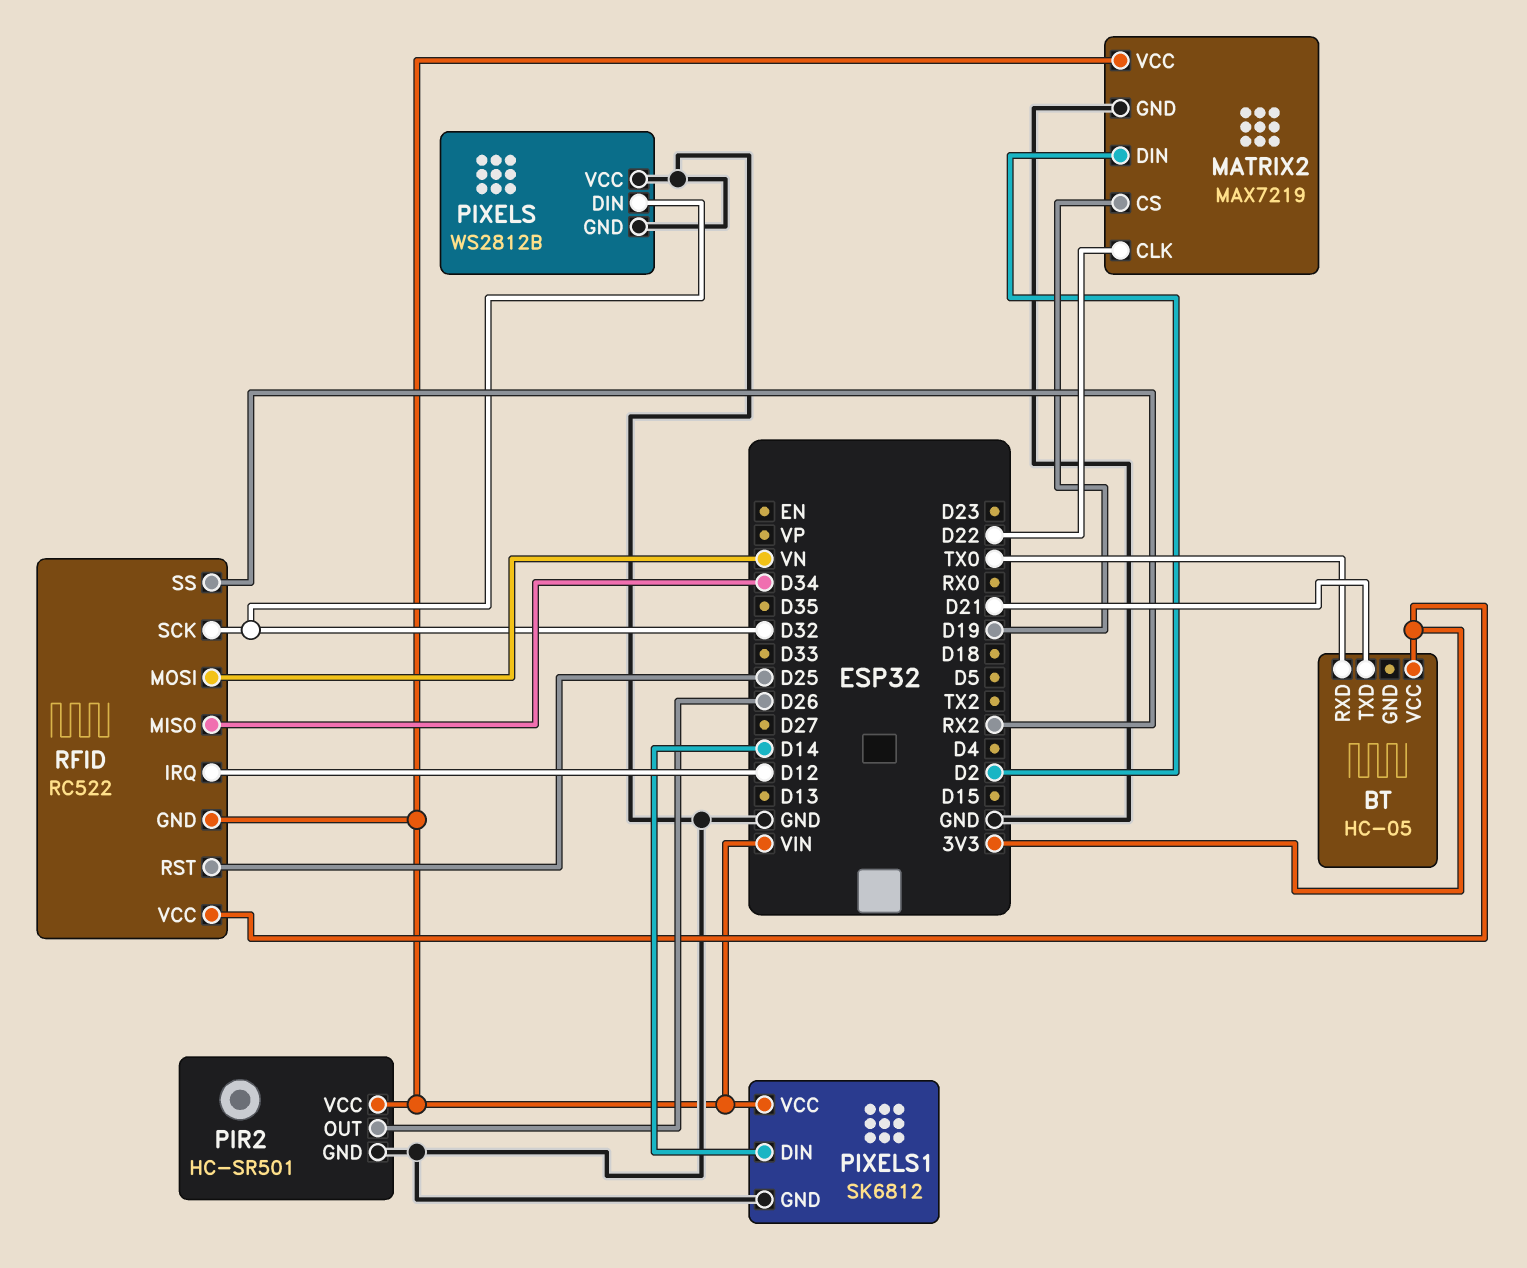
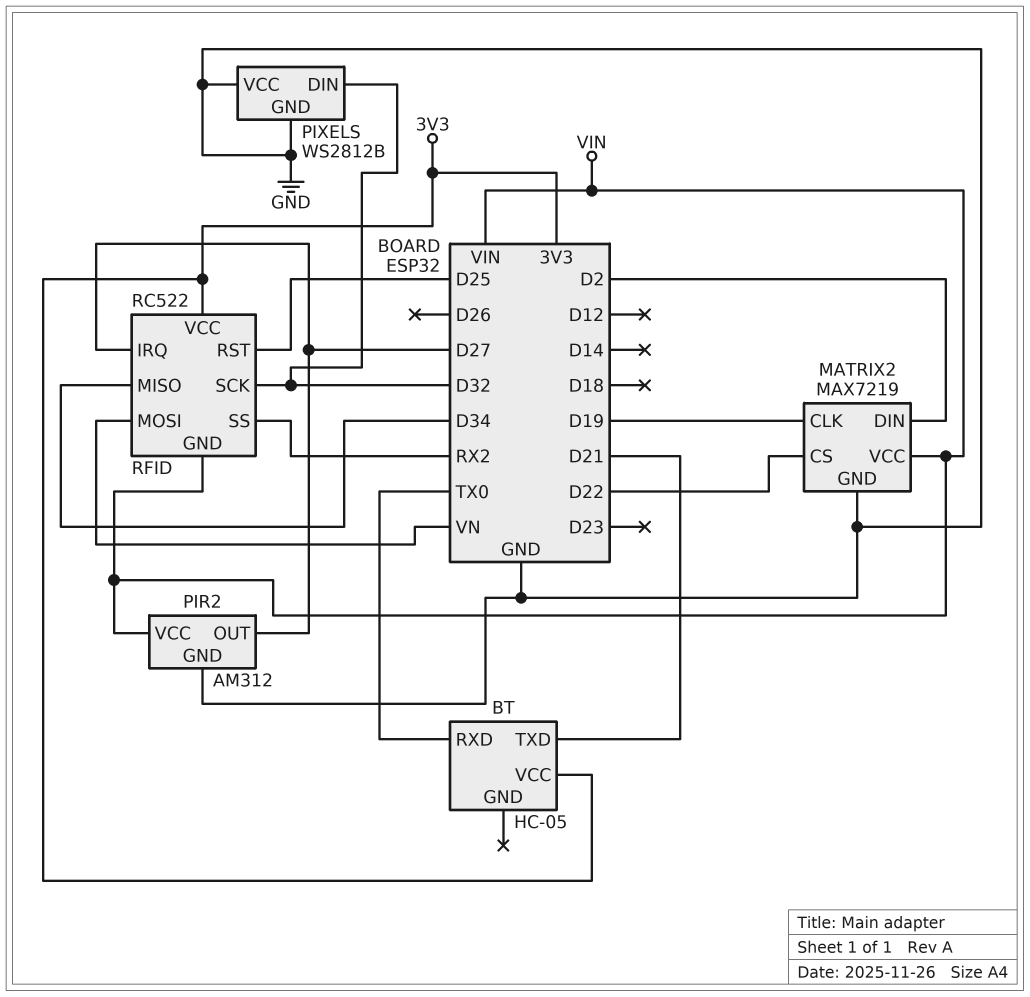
MATRIX2 pin CLK: D22 -> D19
MATRIX2 pin CS: D19 -> D22
PIR2: HC-SR501 -> AM312
PIR2 pin OUT: D26 -> D27
PIXELS1: SK6812 -> none
PIXELS1 pin DIN: D14 -> none
PIXELS1 pin GND: GND -> none
PIXELS1 pin VCC: VIN -> none
RFID pin IRQ: D12 -> D27

